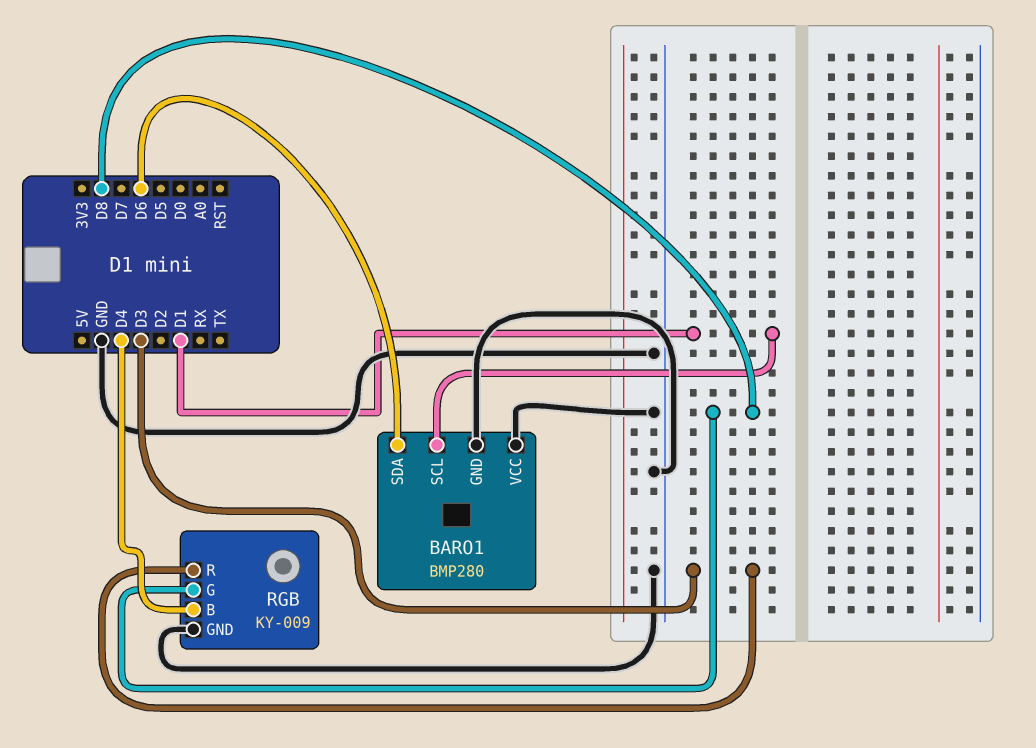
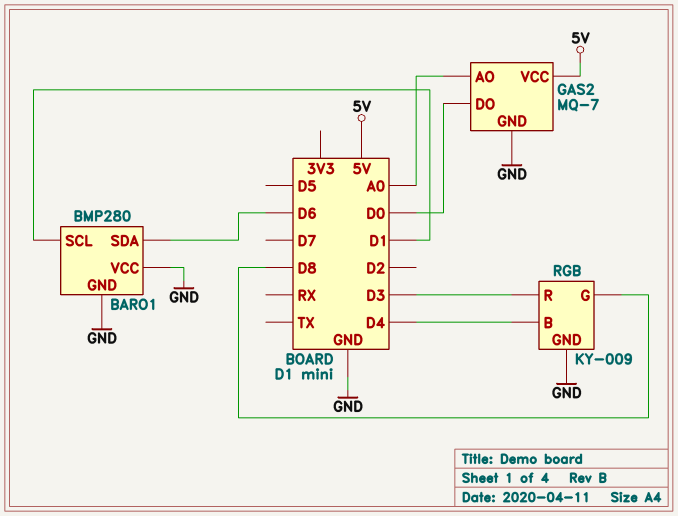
GAS2: none -> MQ-7
GAS2 pin AO: none -> A0
GAS2 pin DO: none -> D0
GAS2 pin GND: none -> GND
GAS2 pin VCC: none -> 5V

